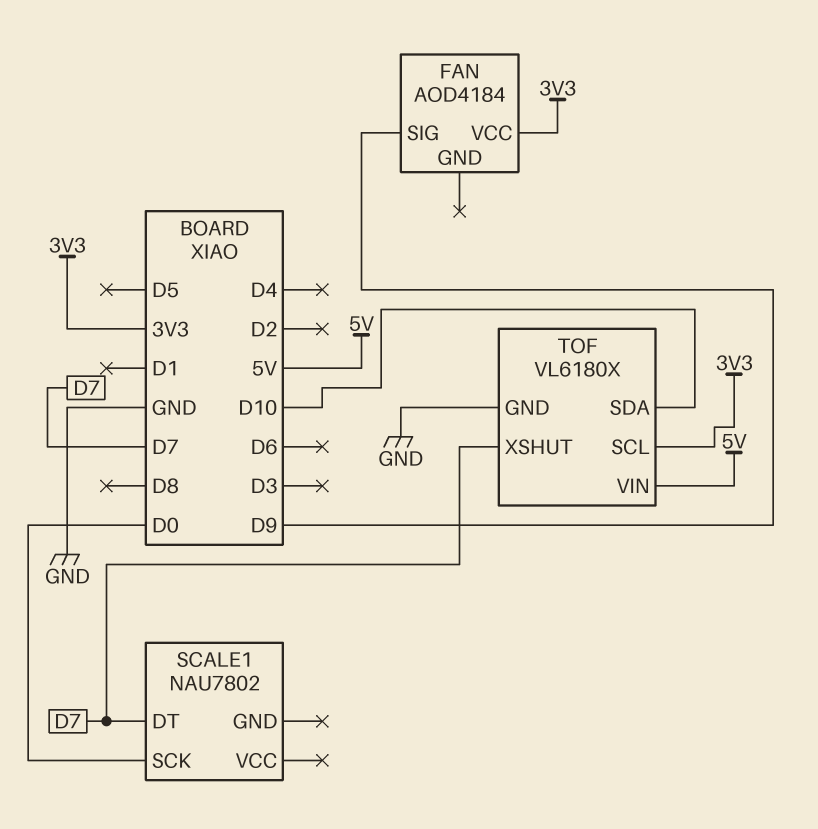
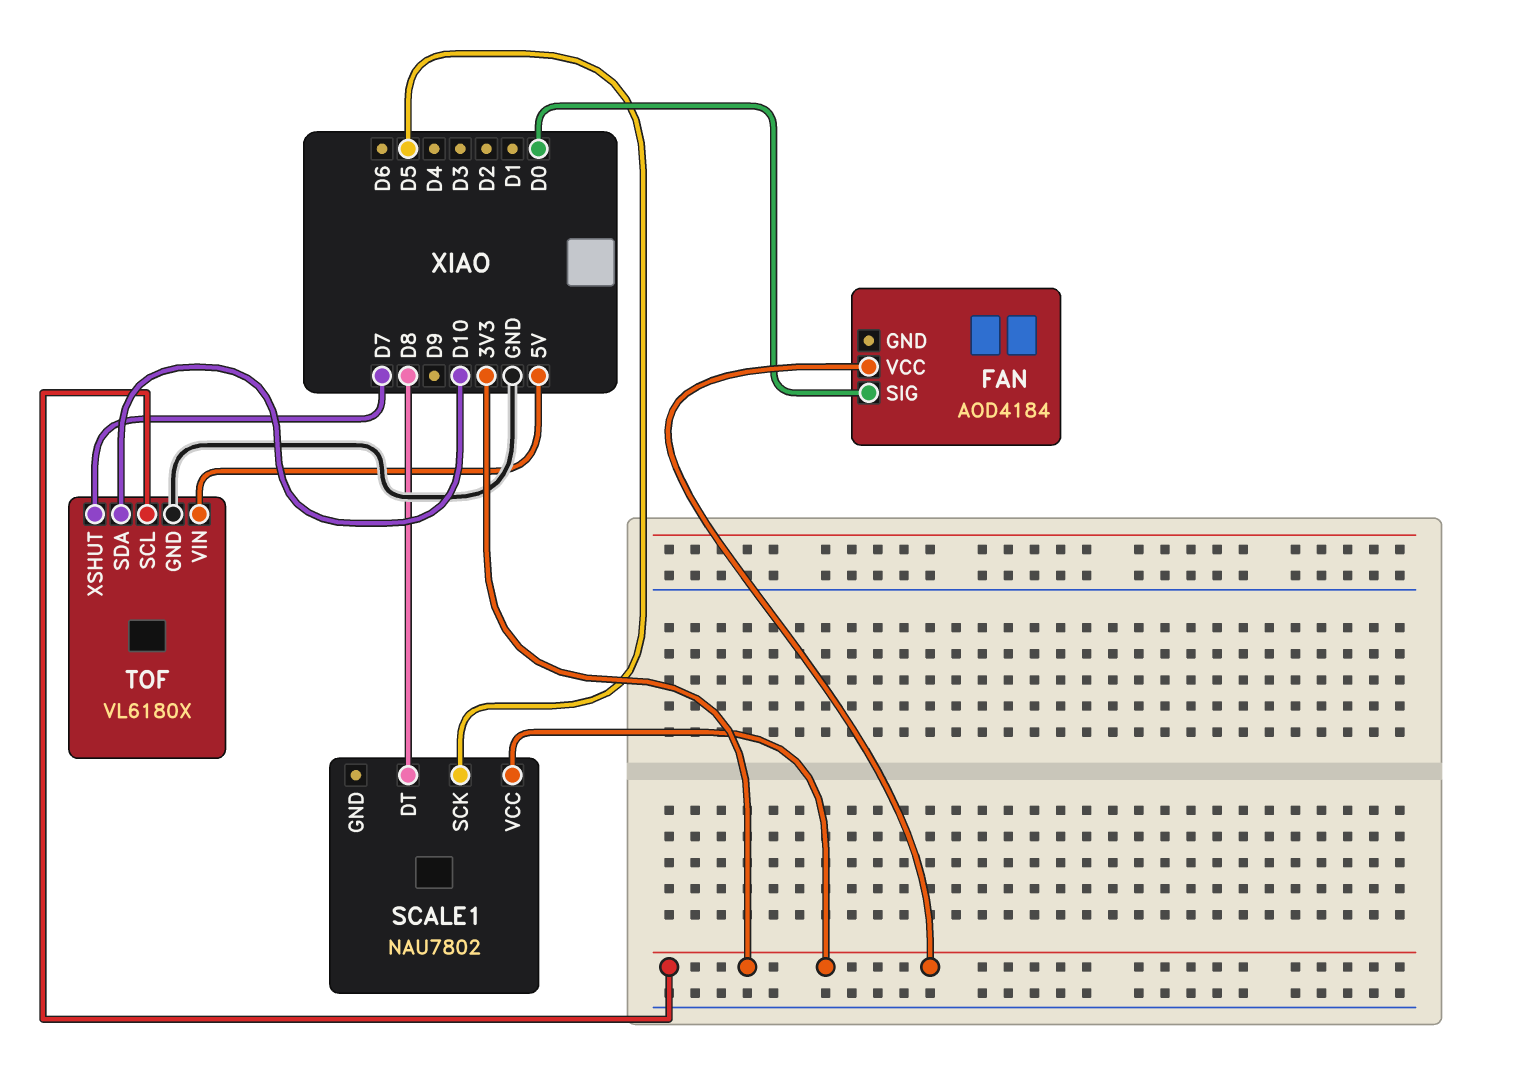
FAN pin SIG: D9 -> D0
SCALE1 pin DT: D7 -> D8
SCALE1 pin SCK: D0 -> D5
SCALE1 pin VCC: none -> 3V3

